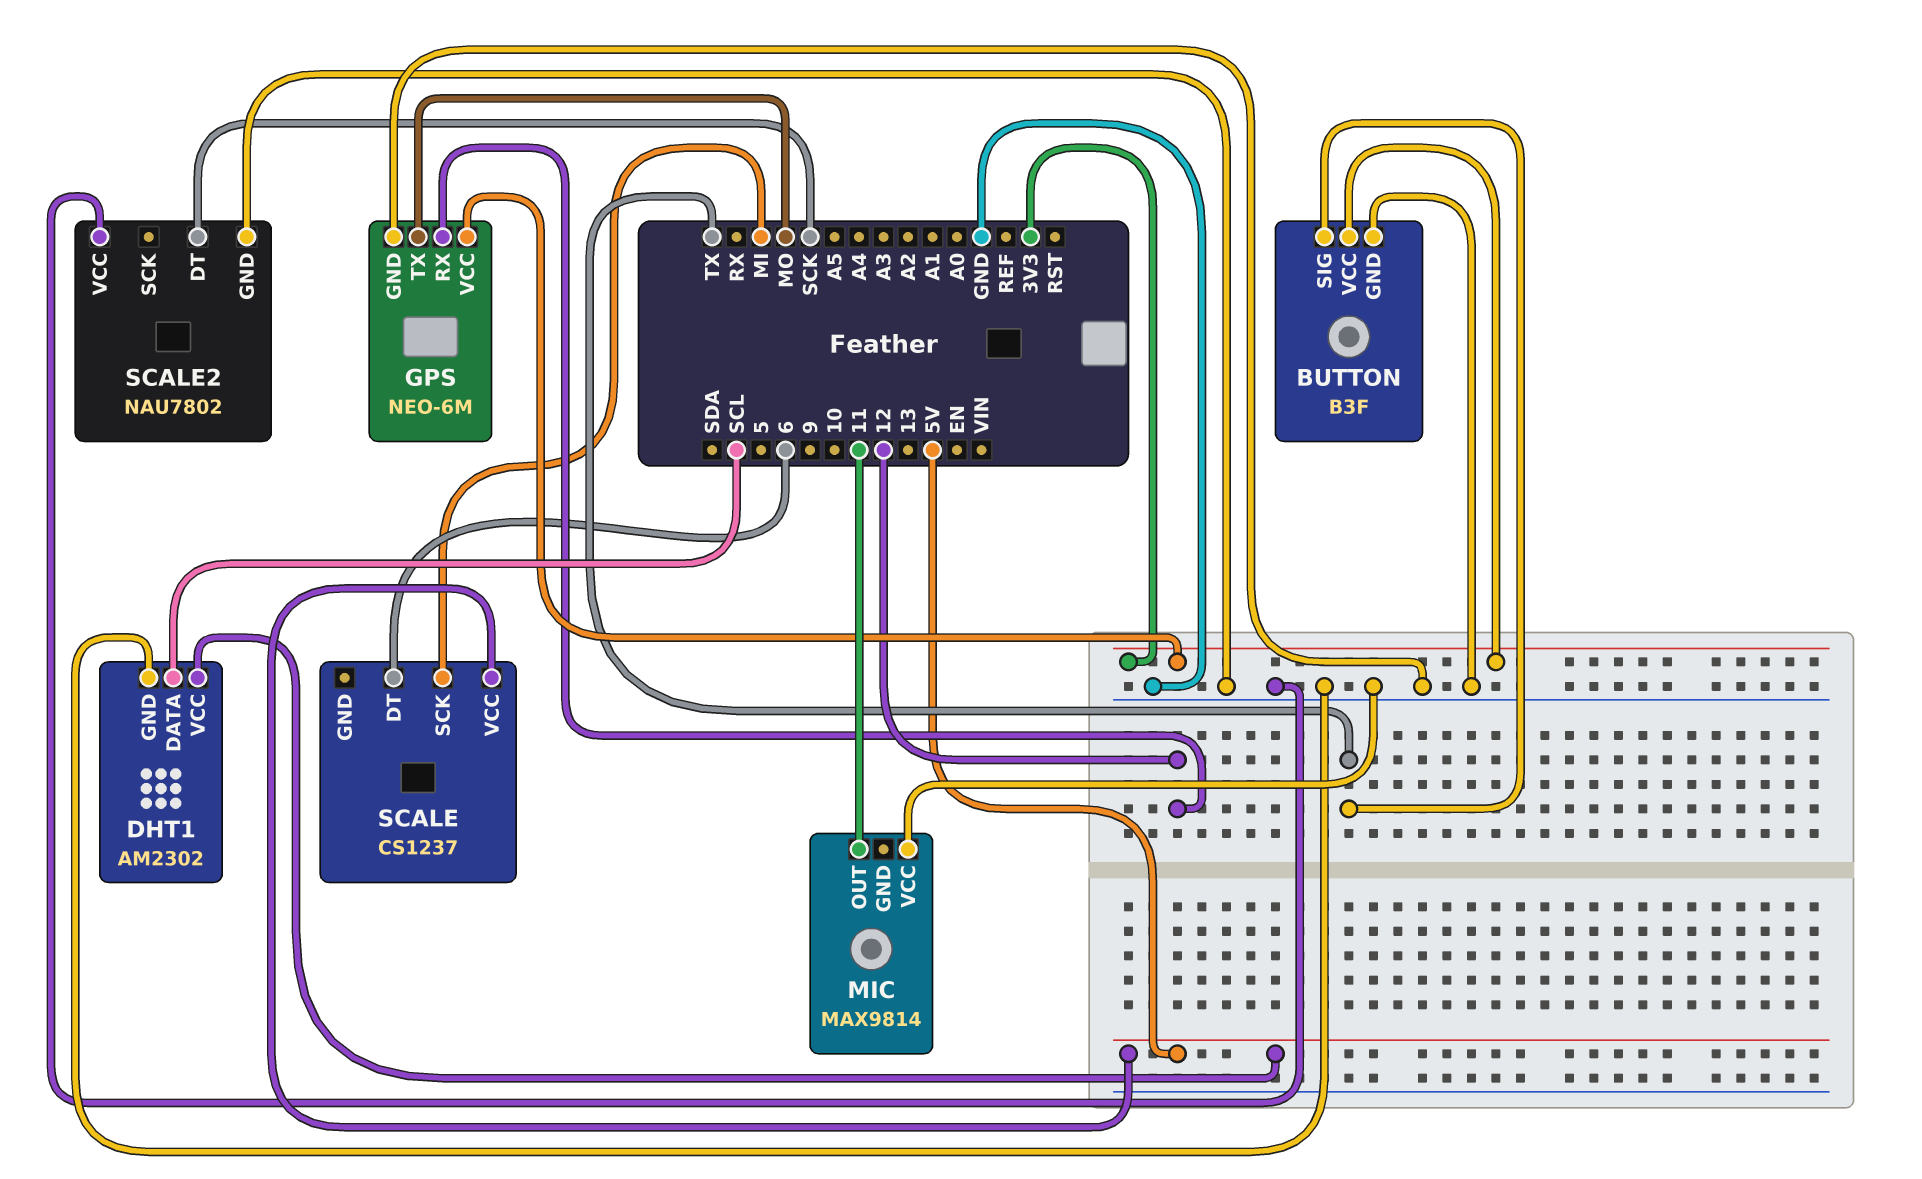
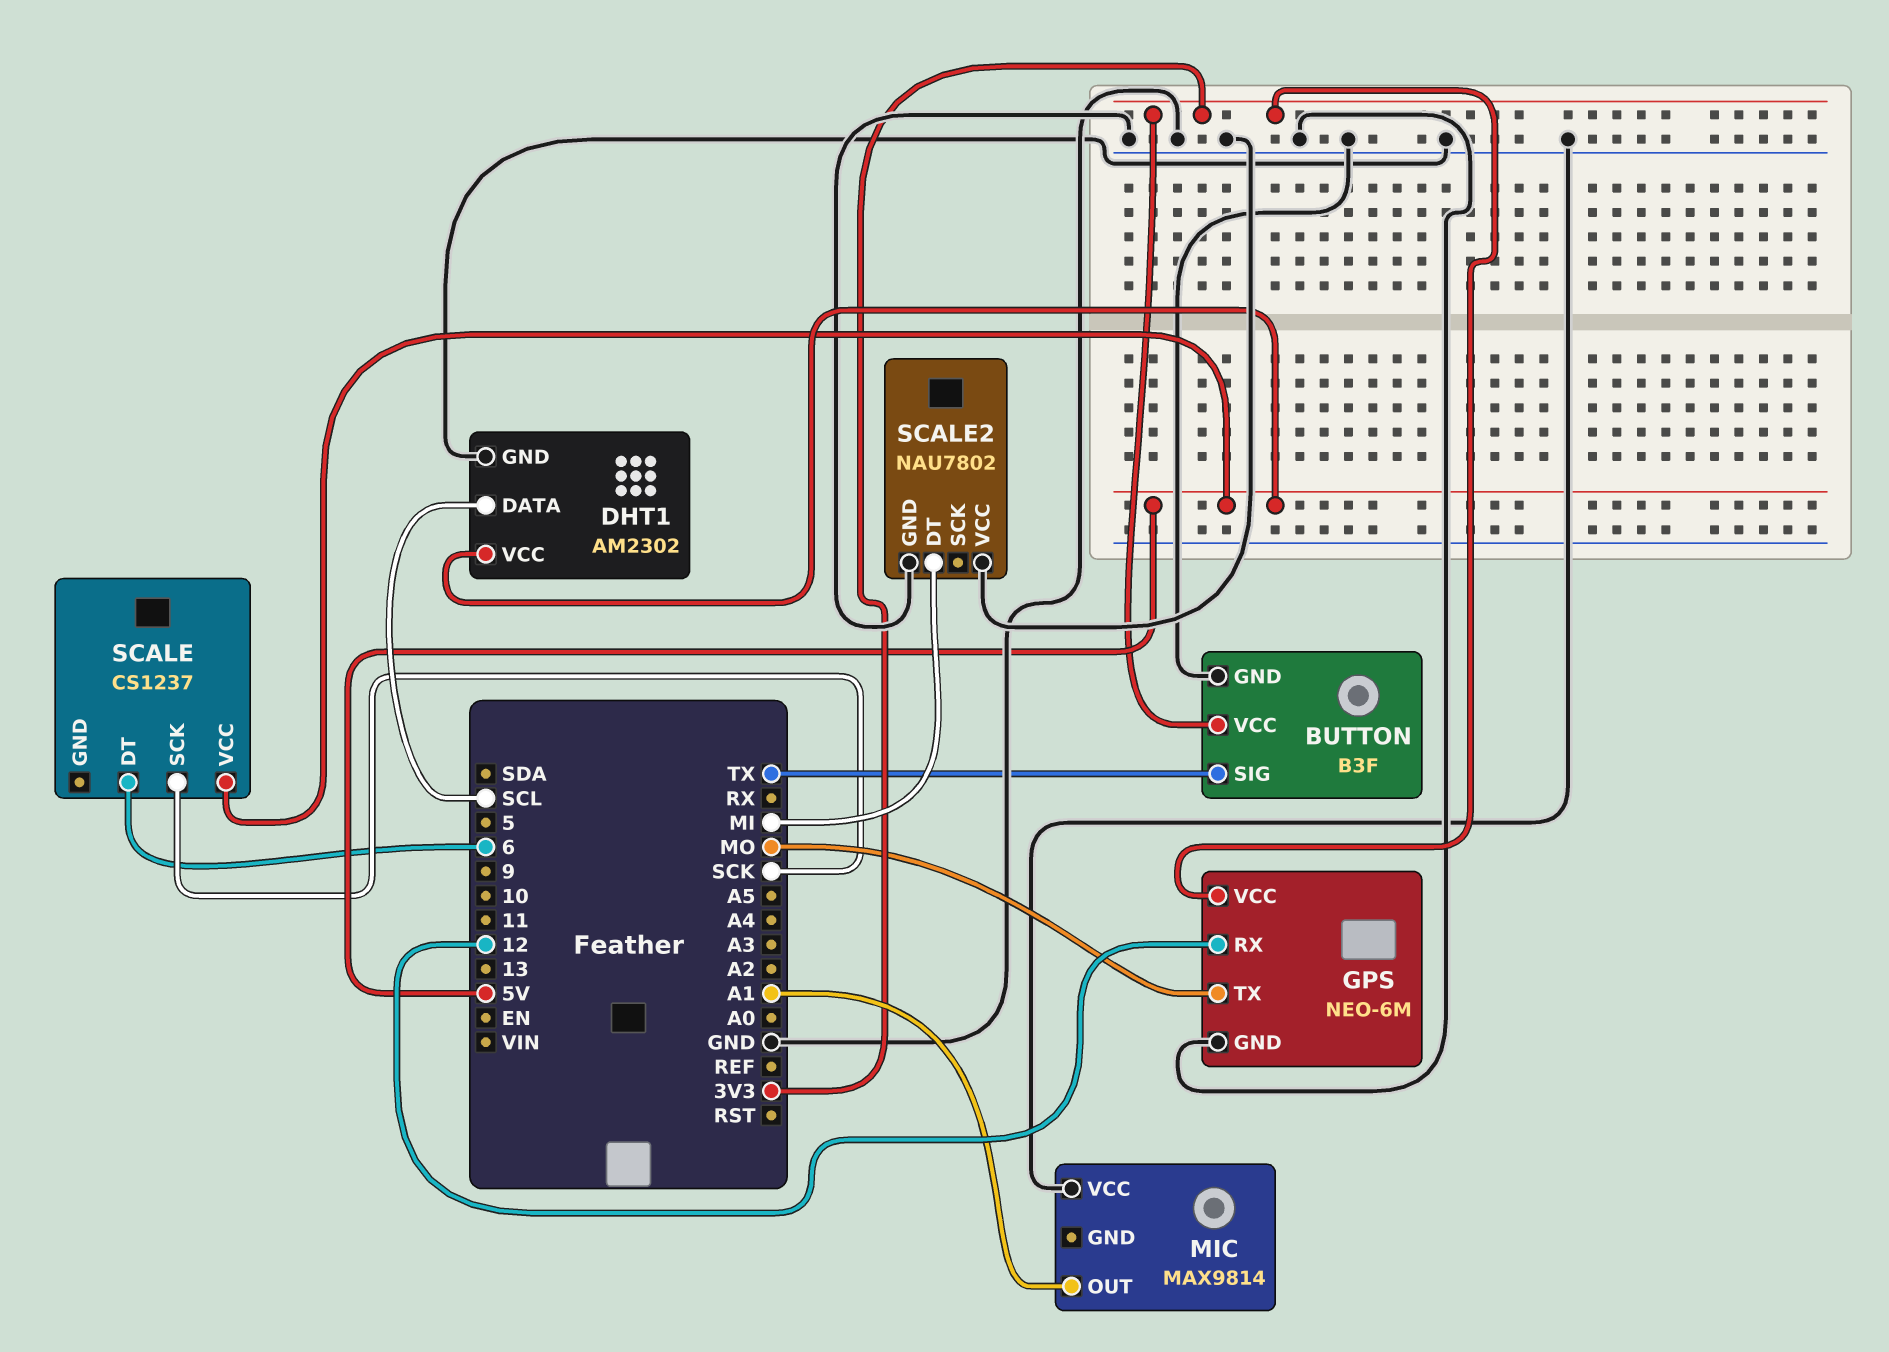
MIC pin OUT: 11 -> A1
SCALE pin SCK: MI -> SCK
SCALE2 pin DT: SCK -> MI

